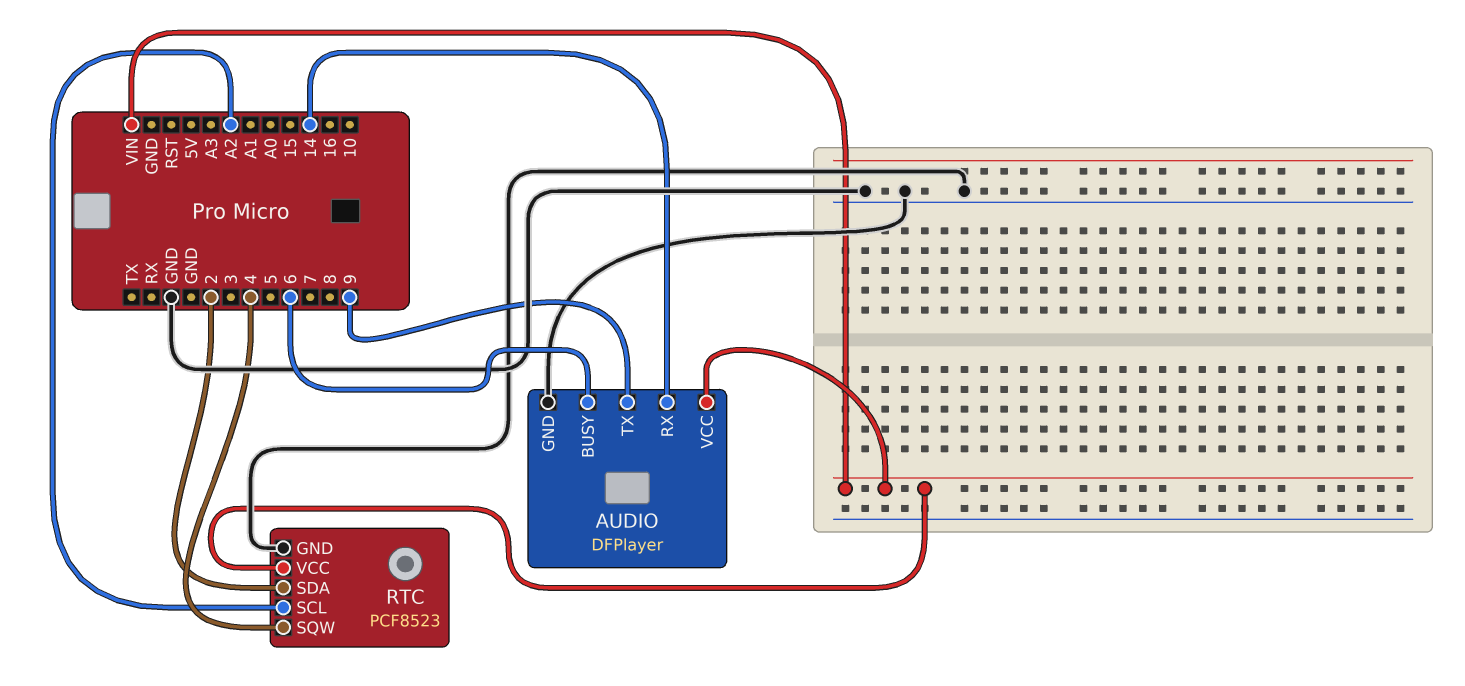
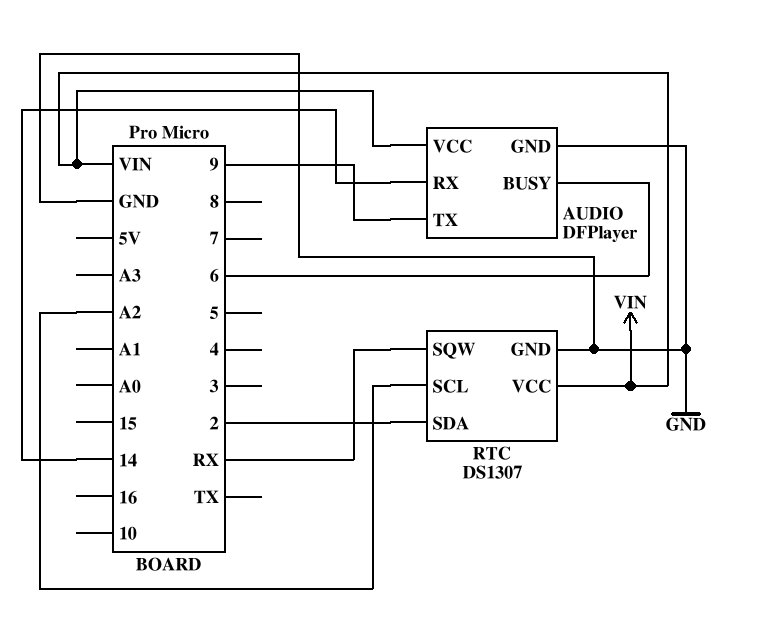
RTC: PCF8523 -> DS1307
RTC pin SQW: 4 -> RX

